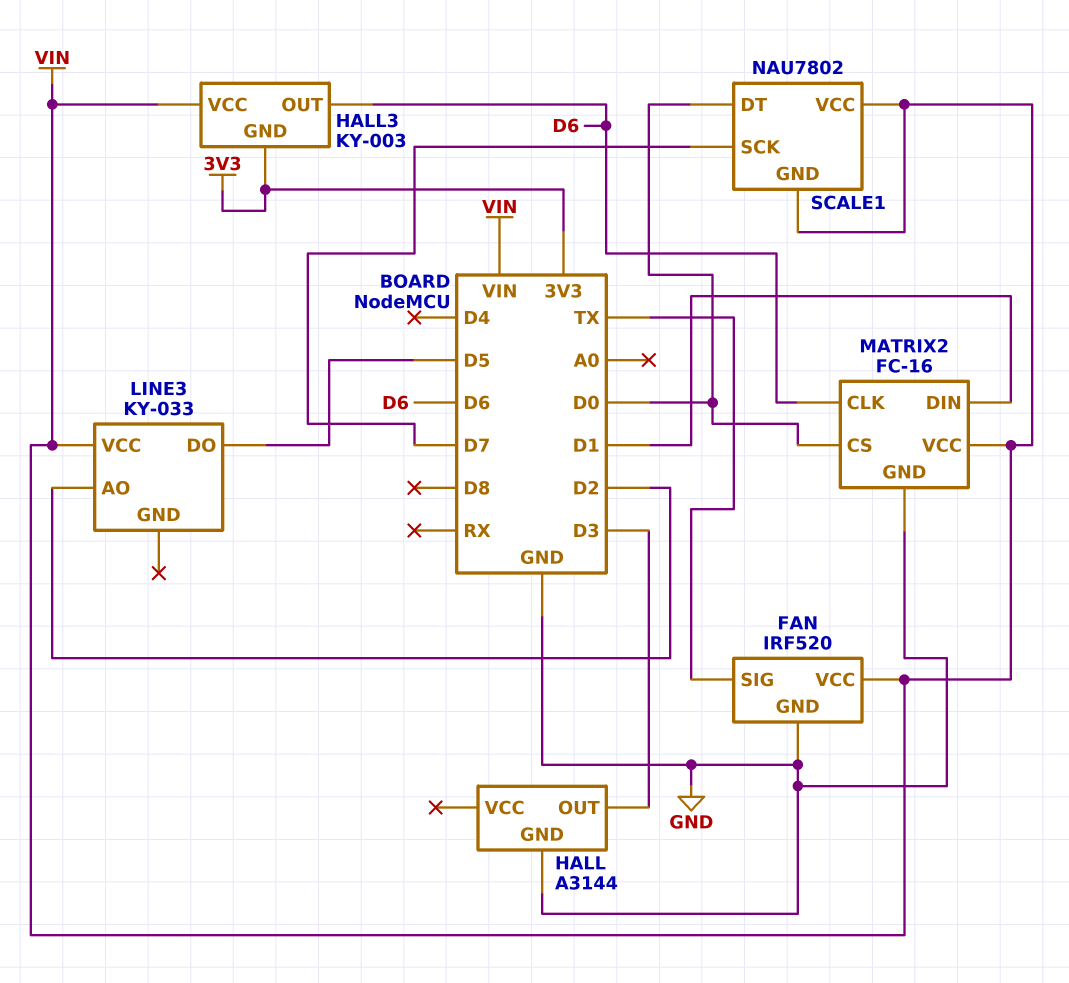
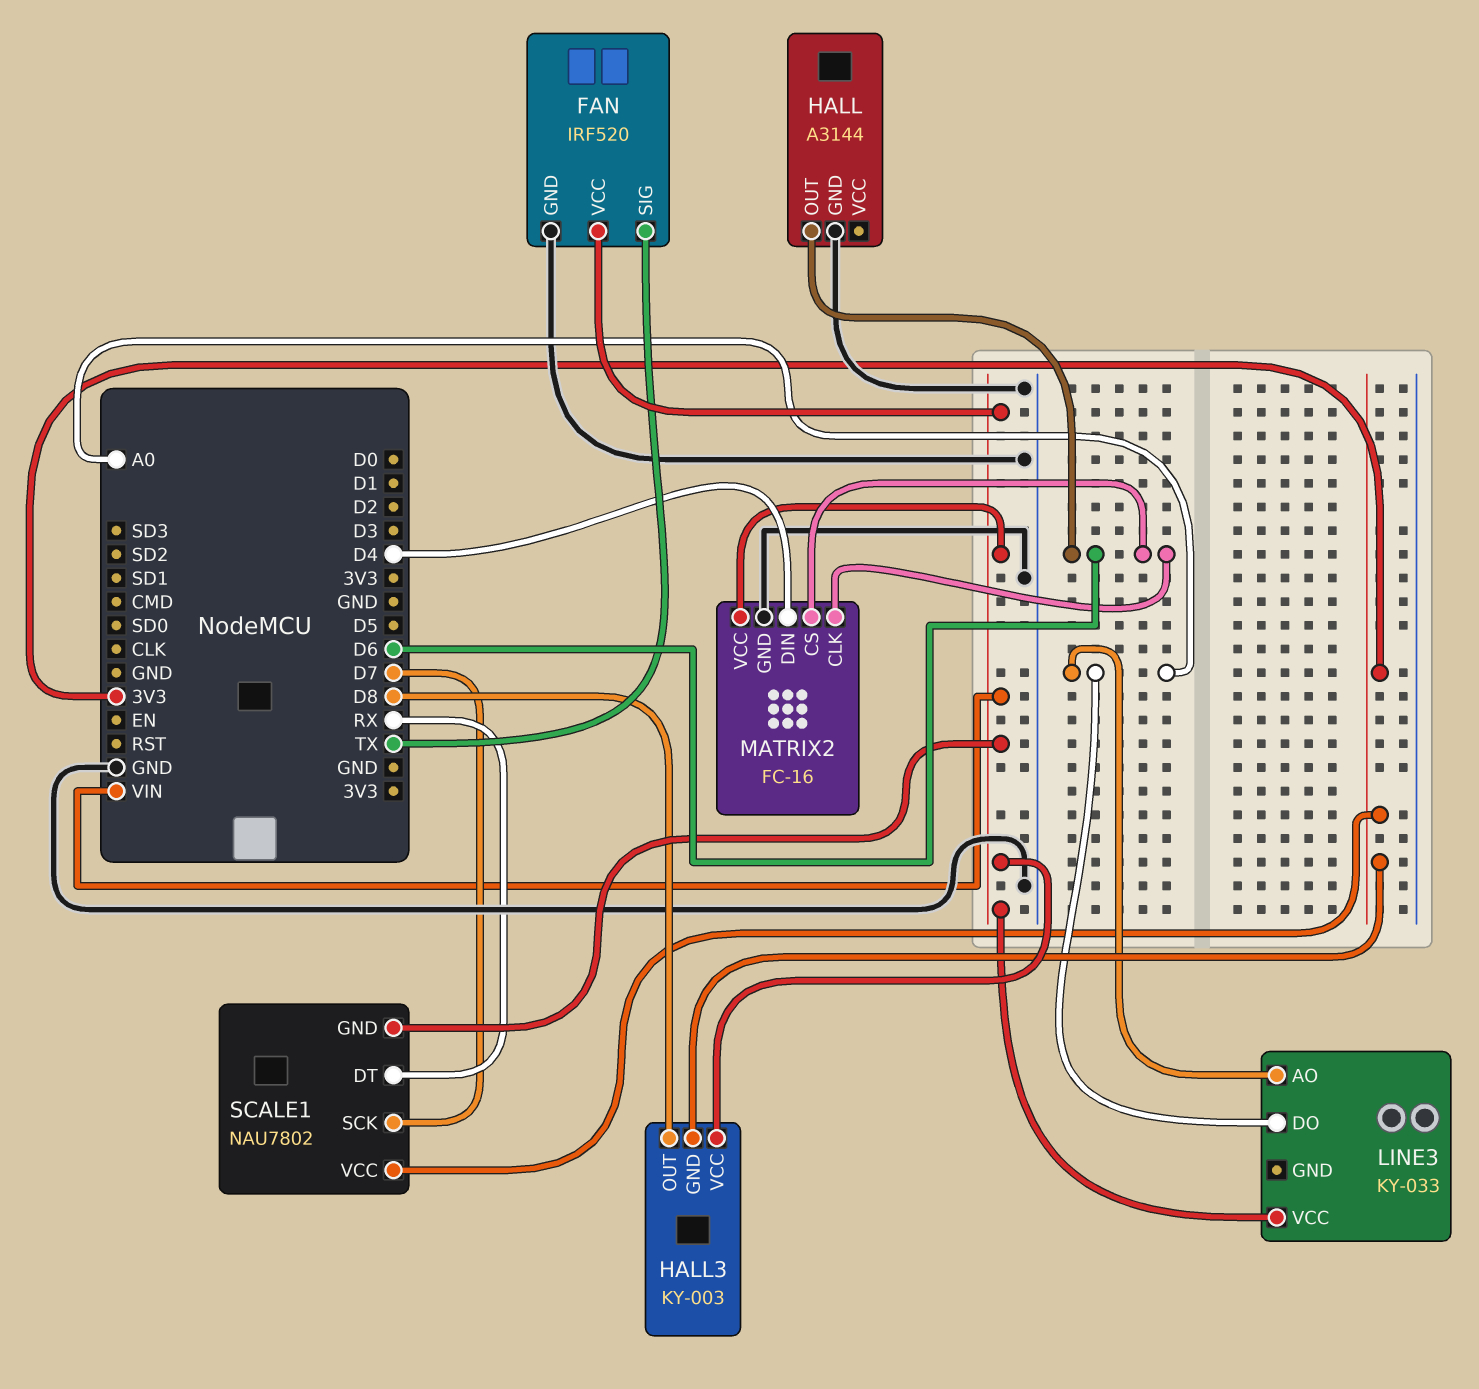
HALL pin OUT: D3 -> D6
HALL3 pin OUT: D6 -> D8
LINE3 pin AO: D2 -> A0
LINE3 pin DO: D5 -> A0
MATRIX2 pin CS: D0 -> D6
MATRIX2 pin DIN: D1 -> D4
SCALE1 pin DT: D0 -> RX
SCALE1 pin VCC: VIN -> 3V3

